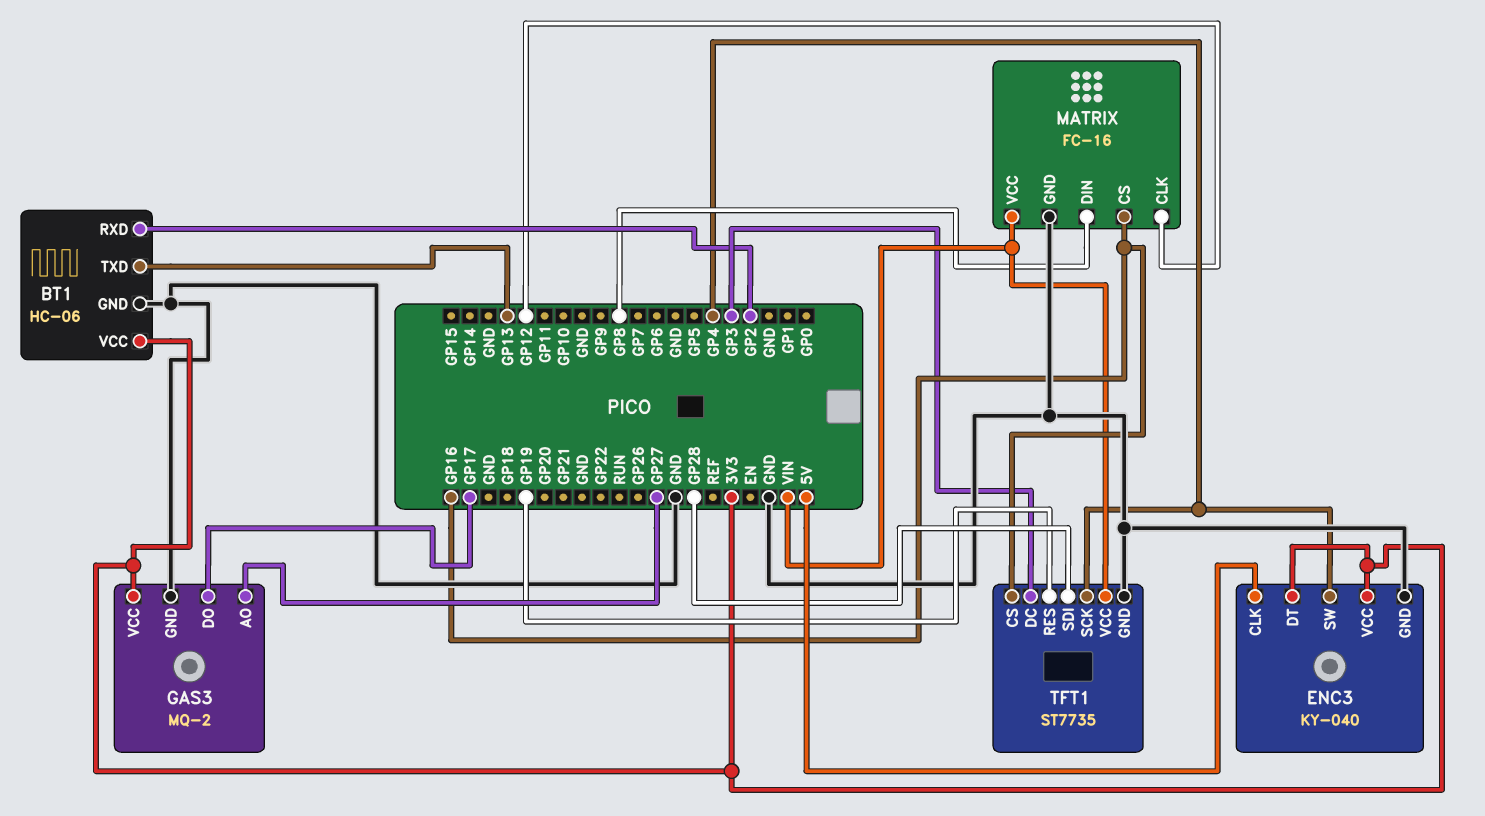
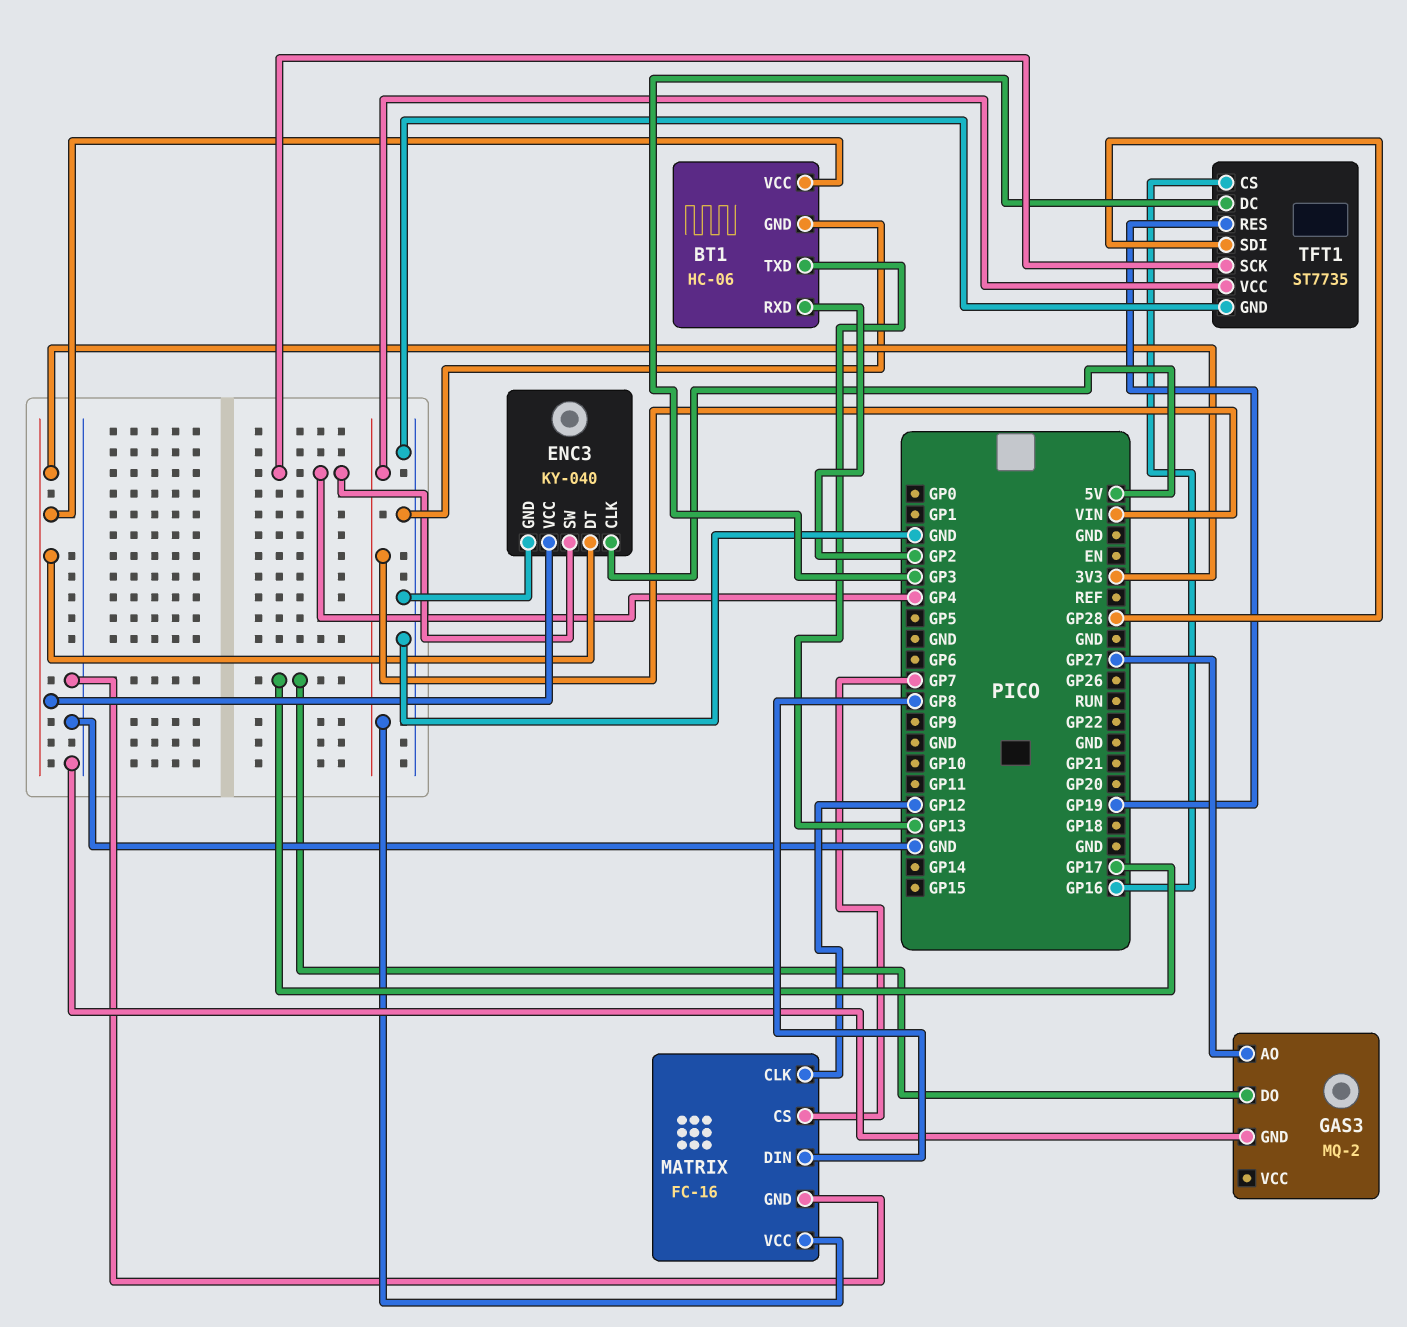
GAS3 pin VCC: 3V3 -> none
MATRIX pin CS: GP16 -> GP7

